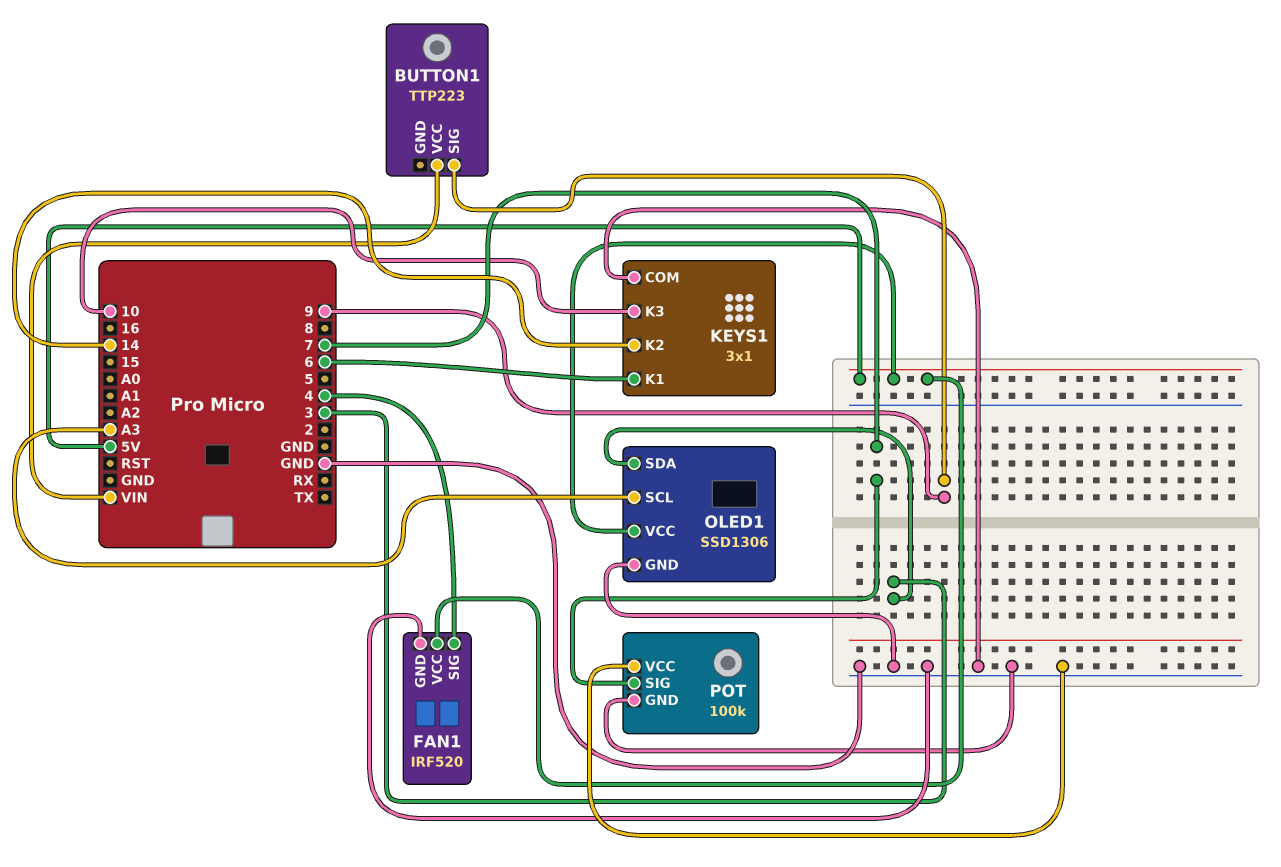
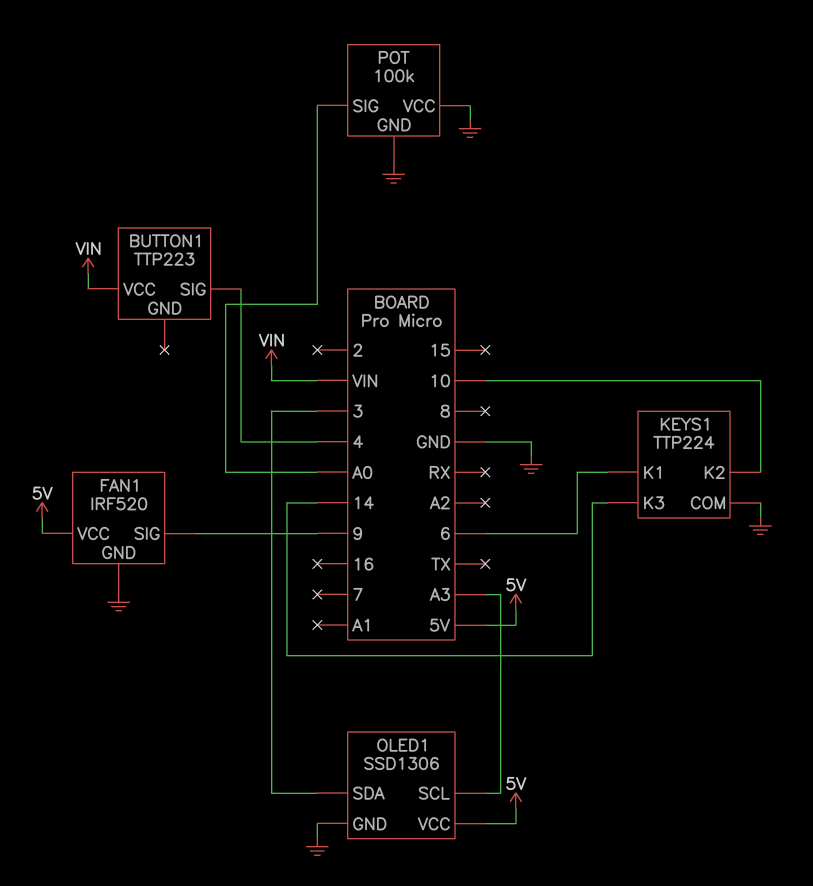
BUTTON1 pin SIG: 9 -> 4
FAN1 pin SIG: 4 -> 9
KEYS1: 3x1 -> TTP224
KEYS1 pin K2: 14 -> 10
KEYS1 pin K3: 10 -> 14
POT pin SIG: 7 -> A0

